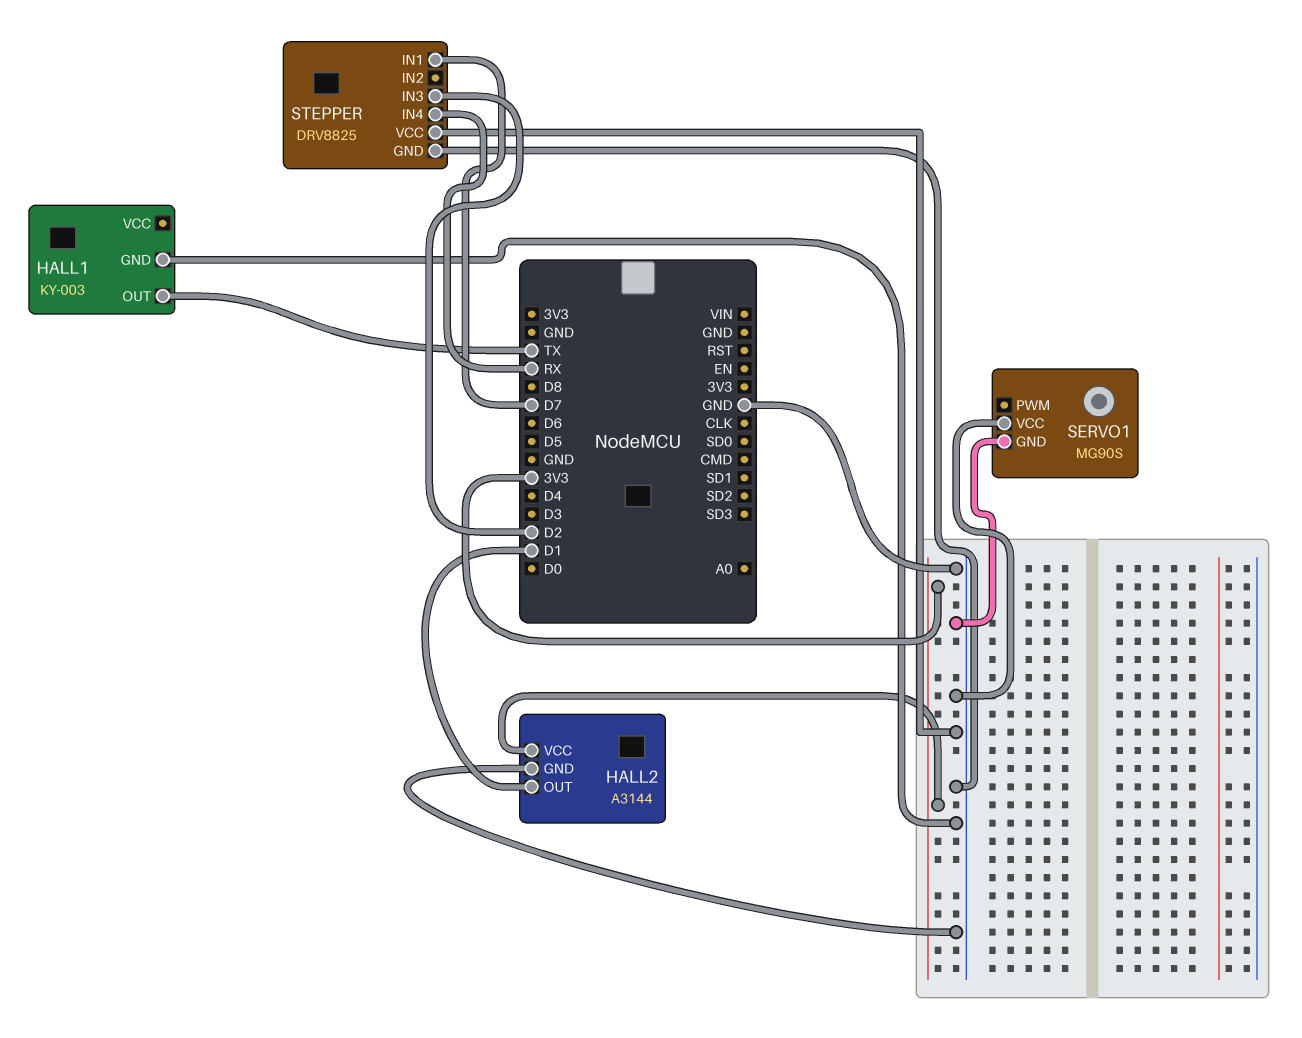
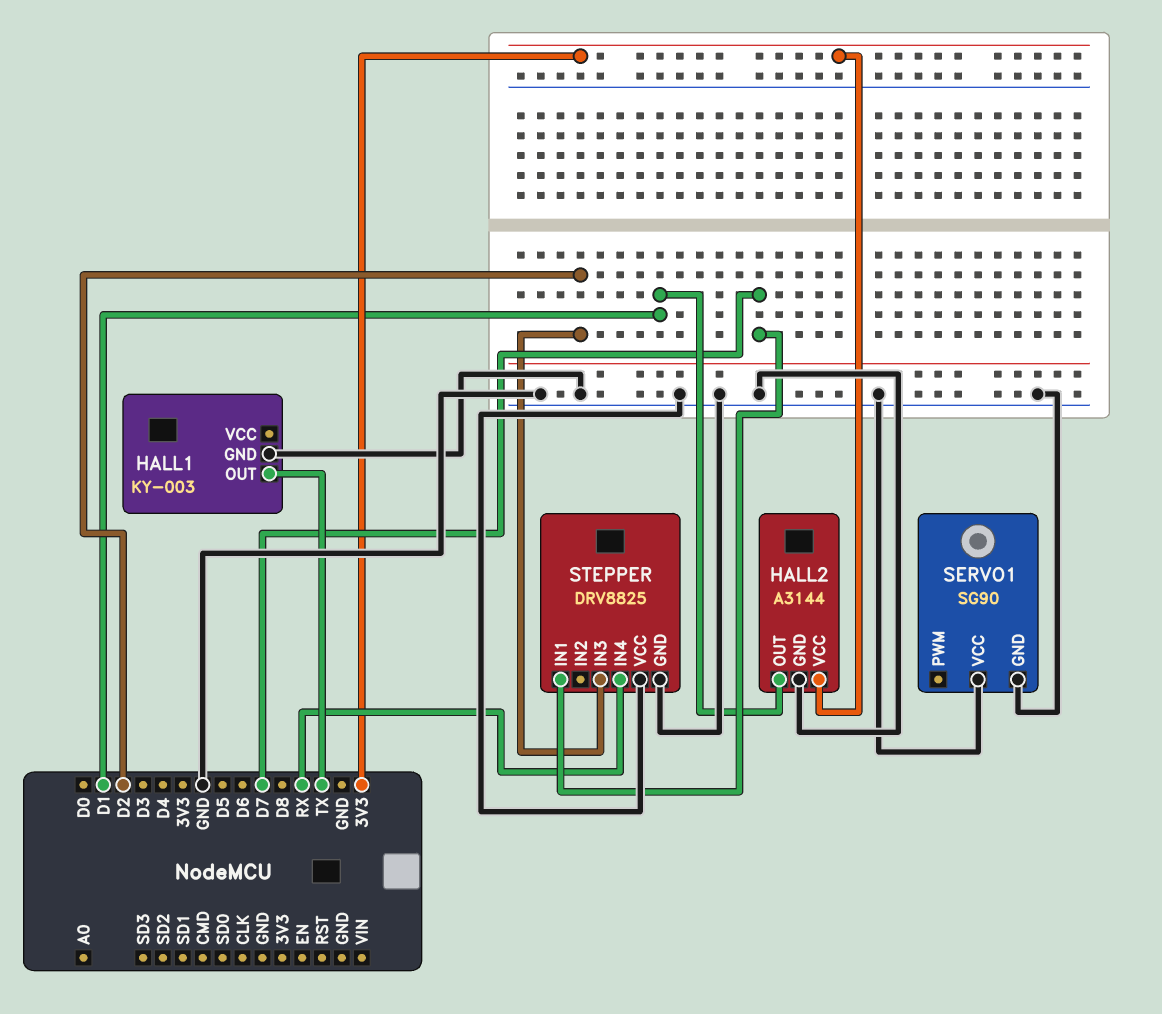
SERVO1: MG90S -> SG90

